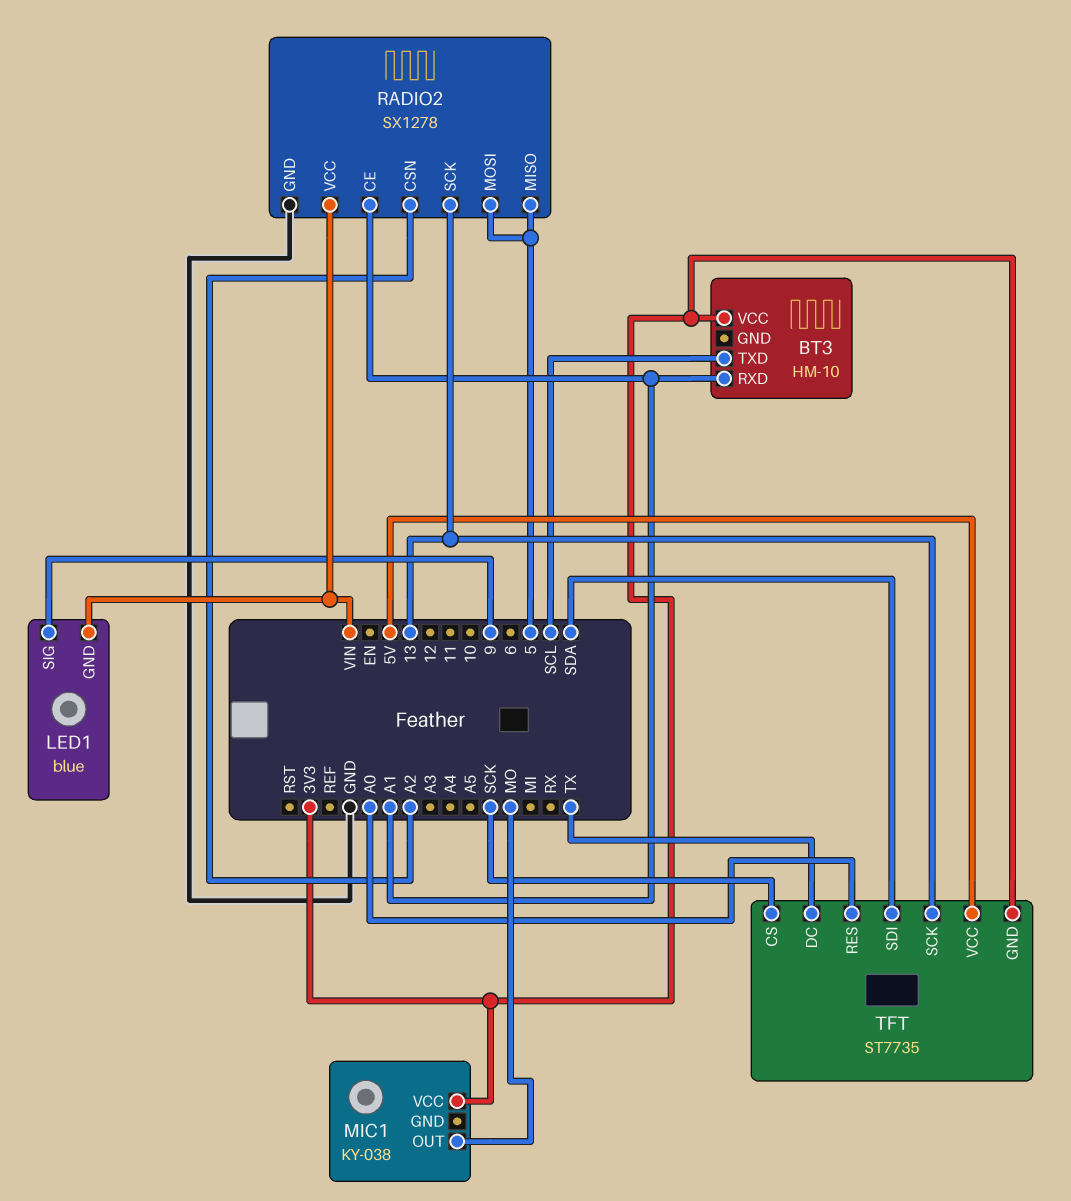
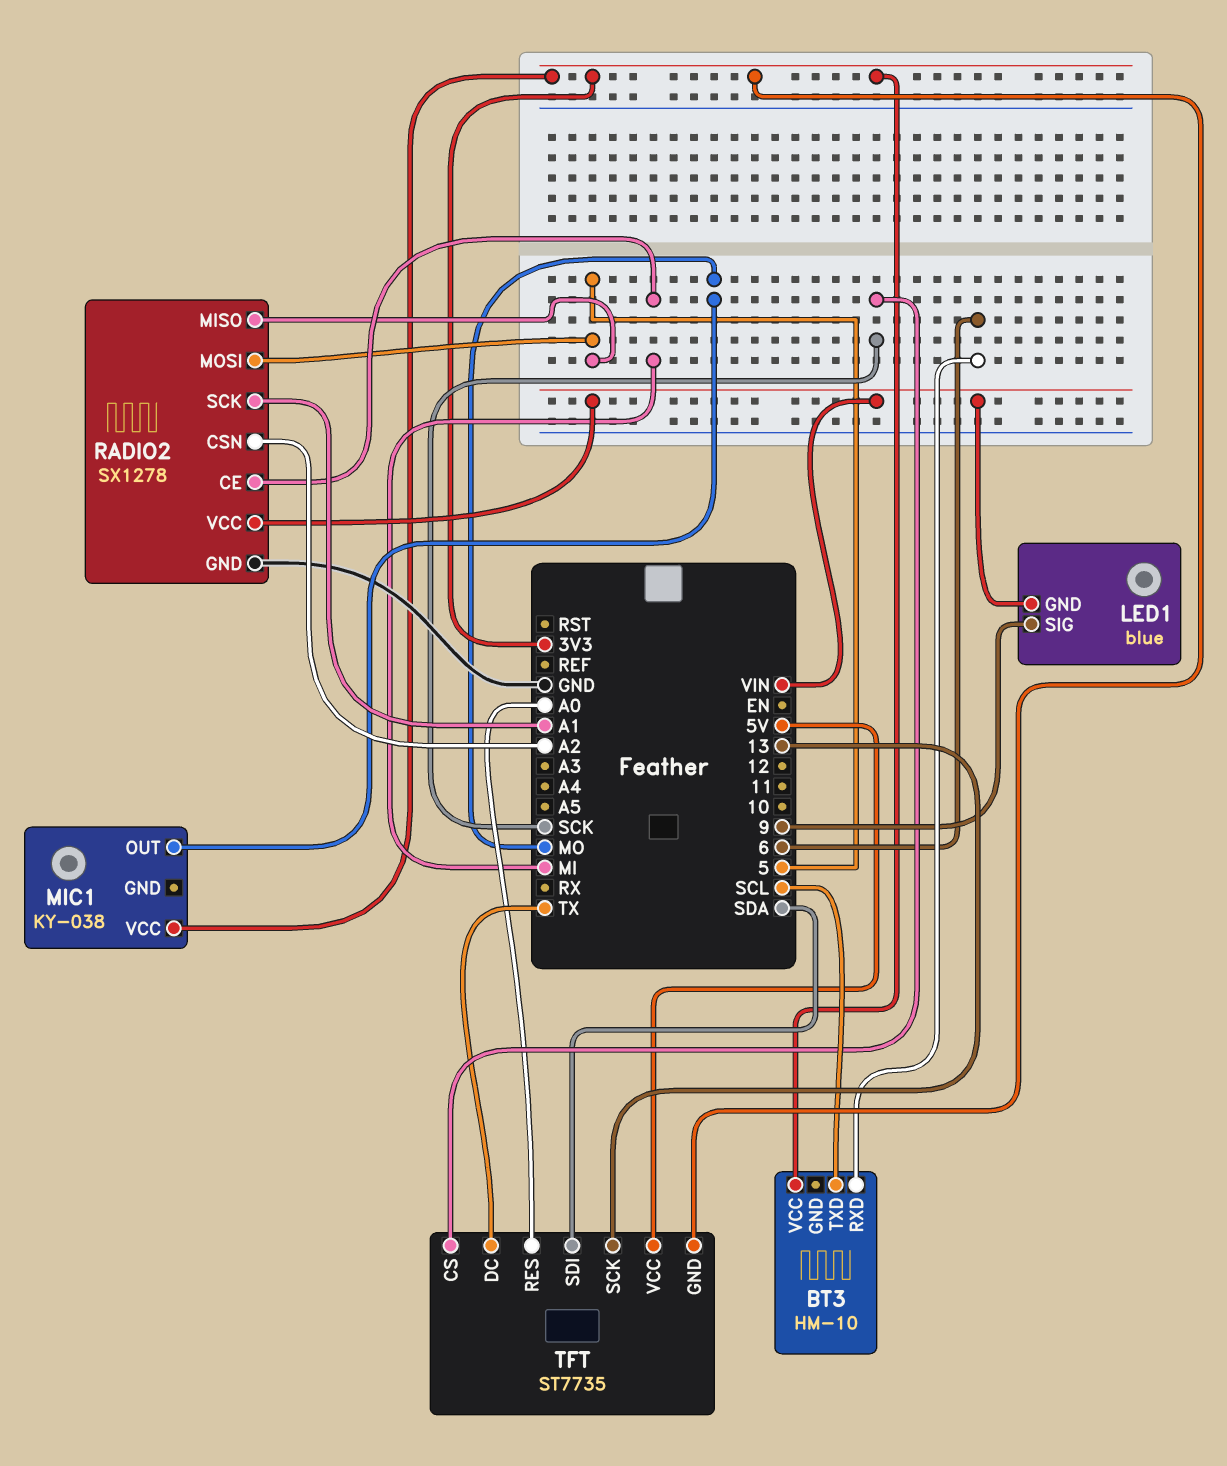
BT3 pin RXD: A1 -> 6
RADIO2 pin CE: A1 -> MI
RADIO2 pin SCK: 13 -> A1

